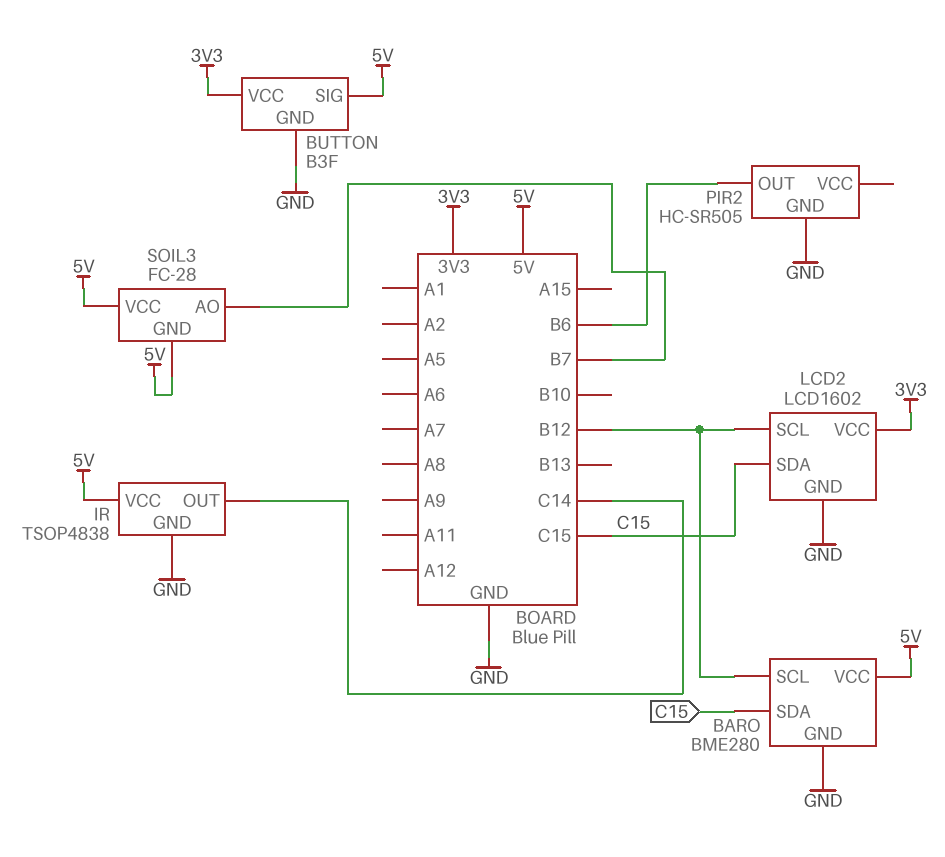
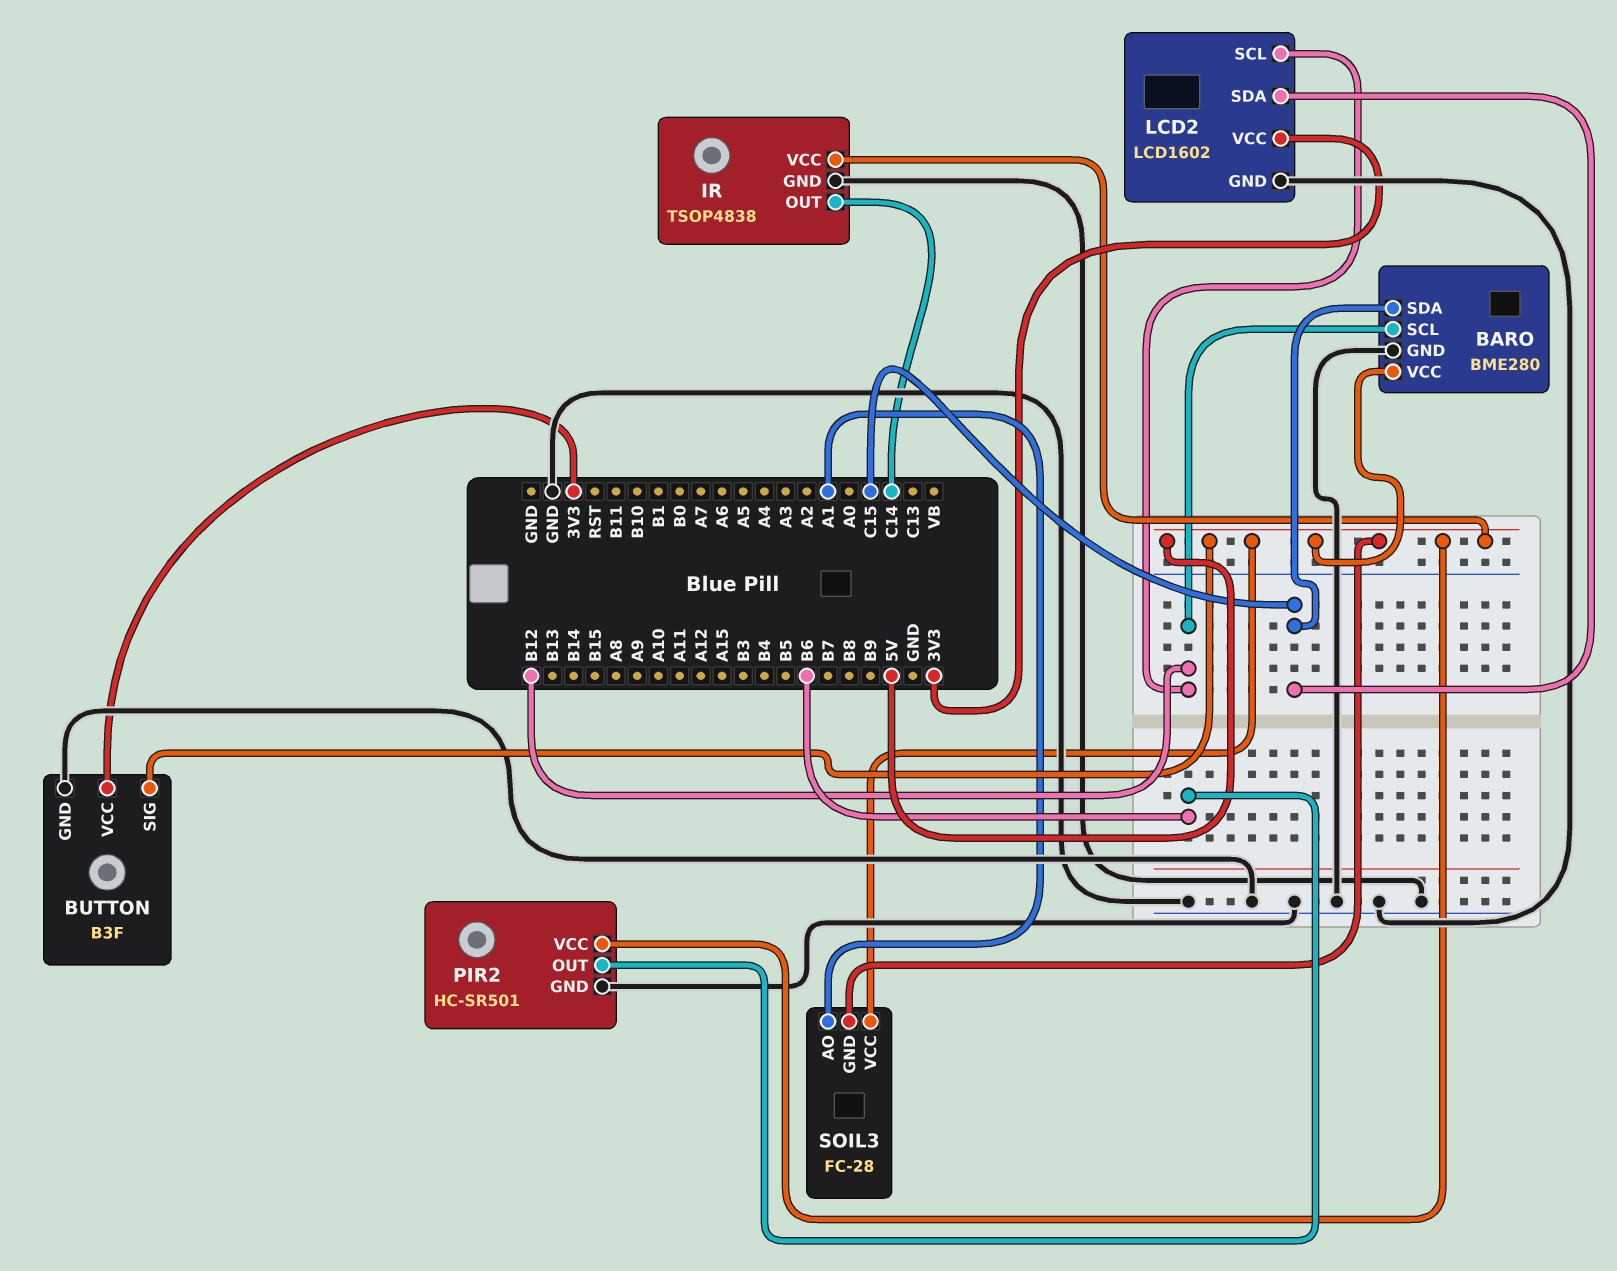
PIR2: HC-SR505 -> HC-SR501
PIR2 pin VCC: none -> 5V
SOIL3 pin AO: B7 -> A1

